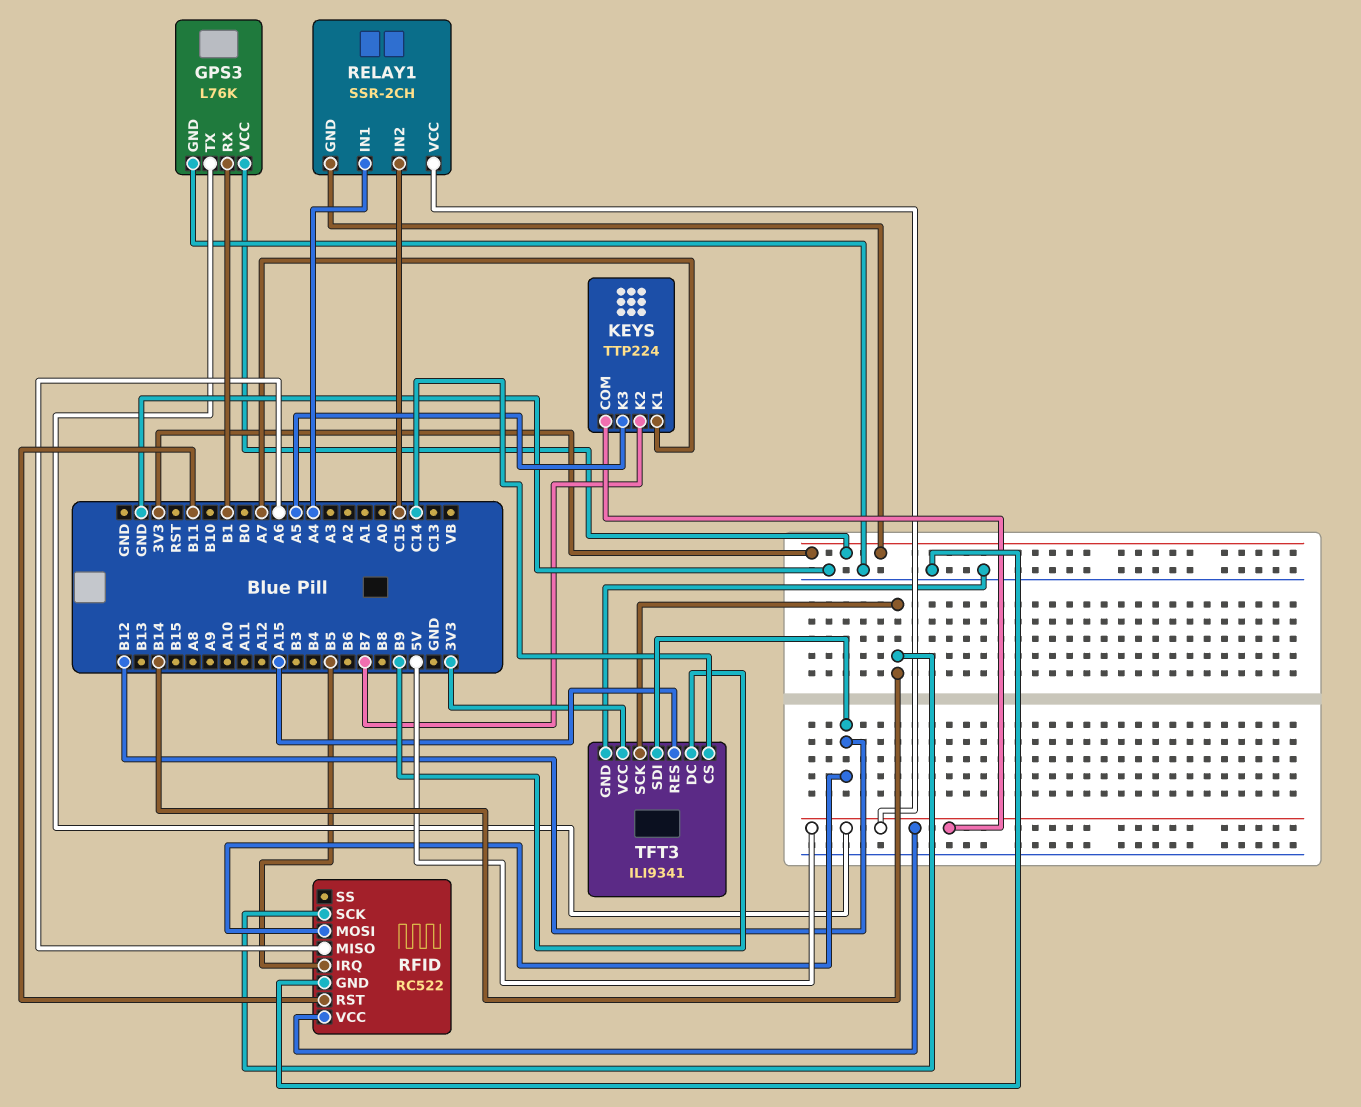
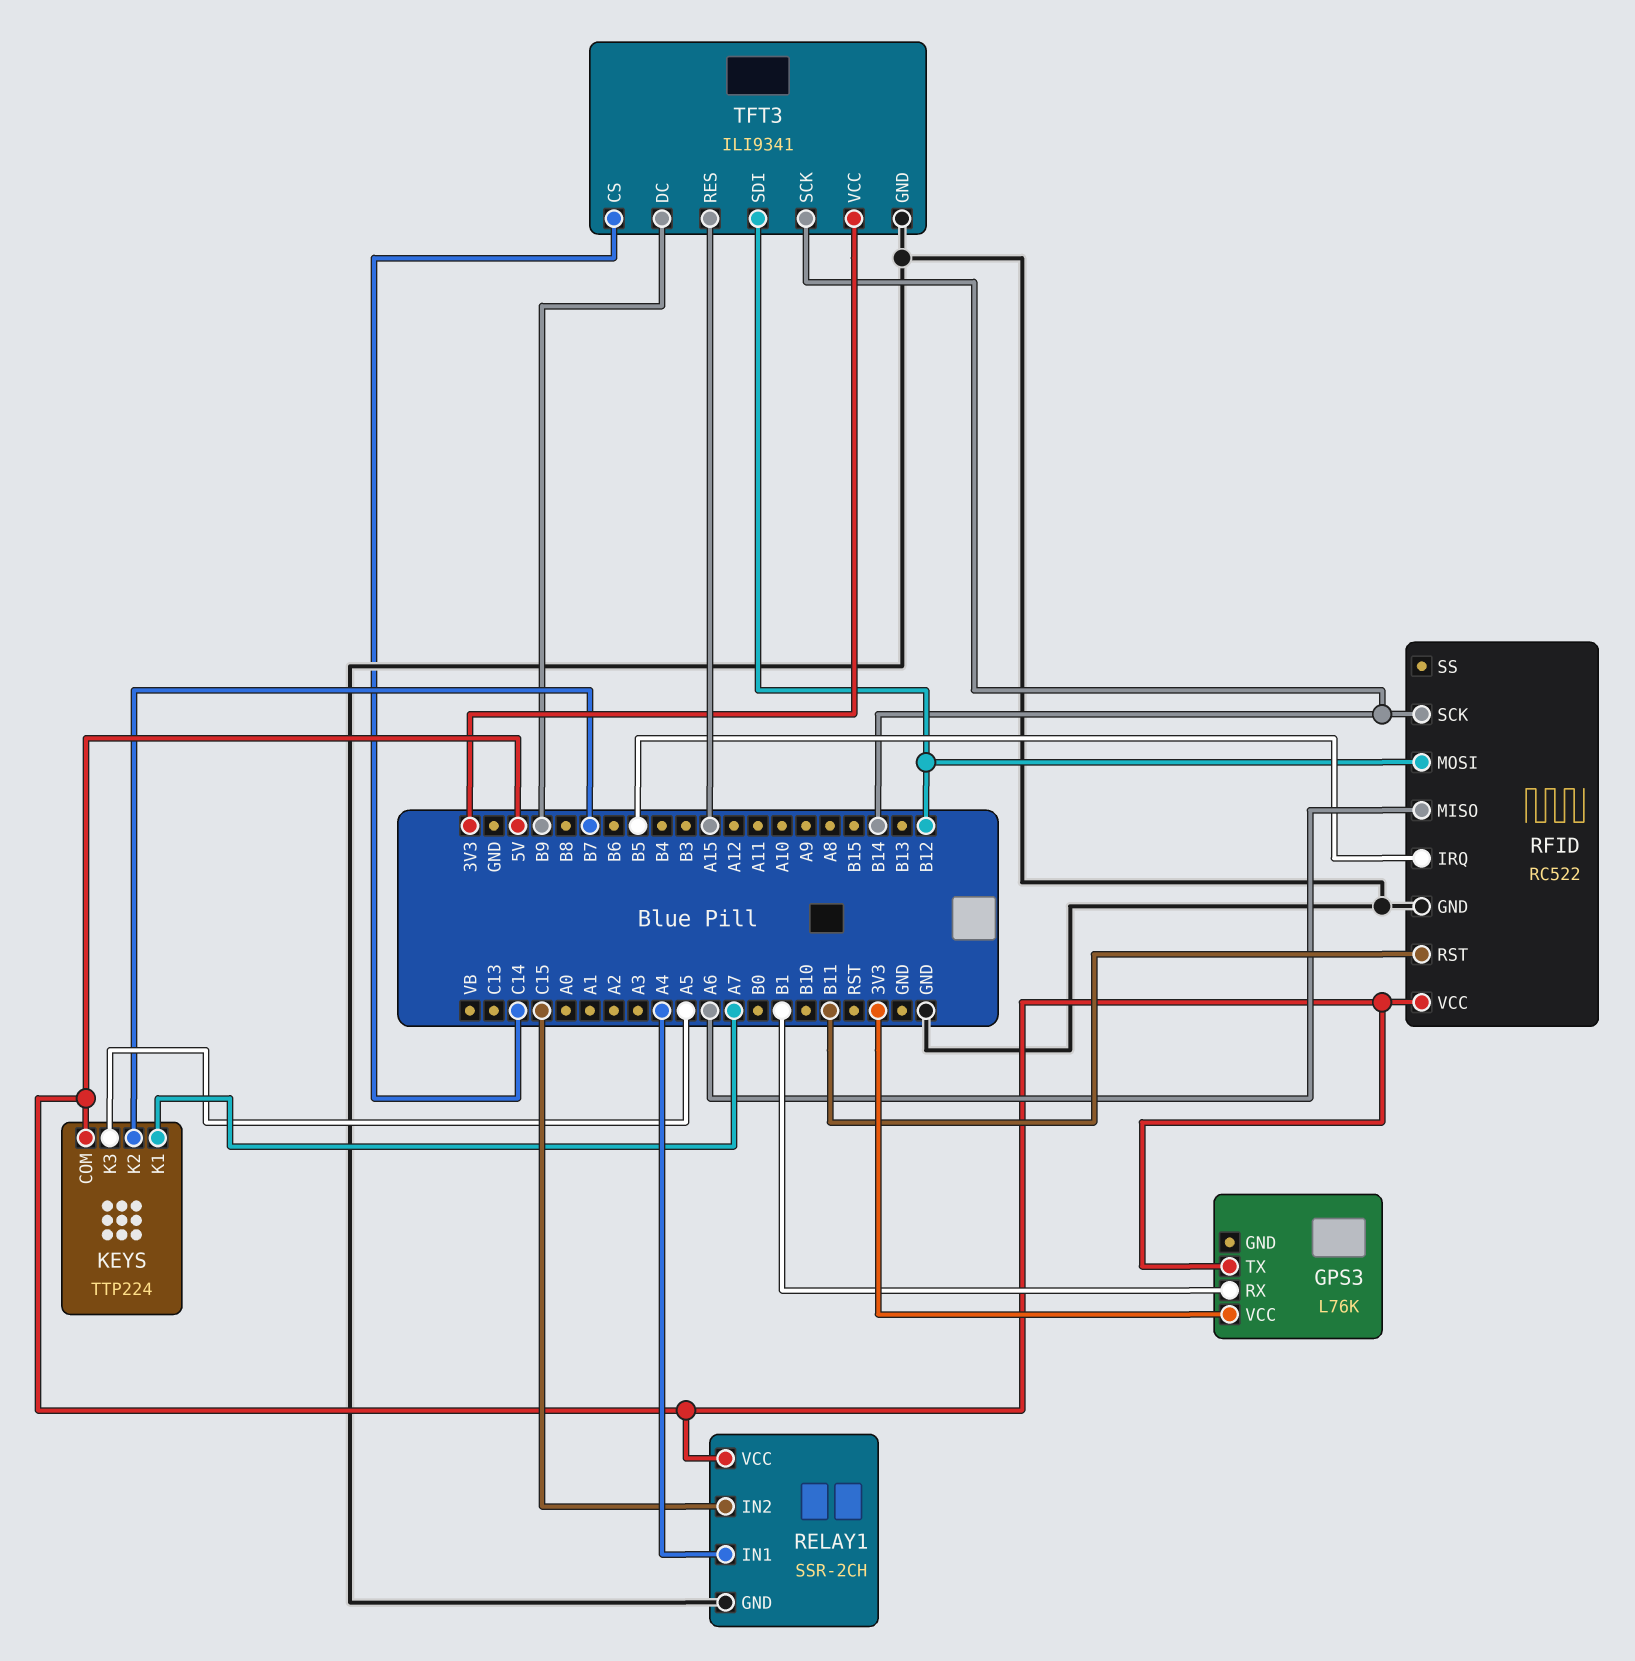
GPS3 pin GND: GND -> none
RELAY1 pin GND: 3V3 -> GND

